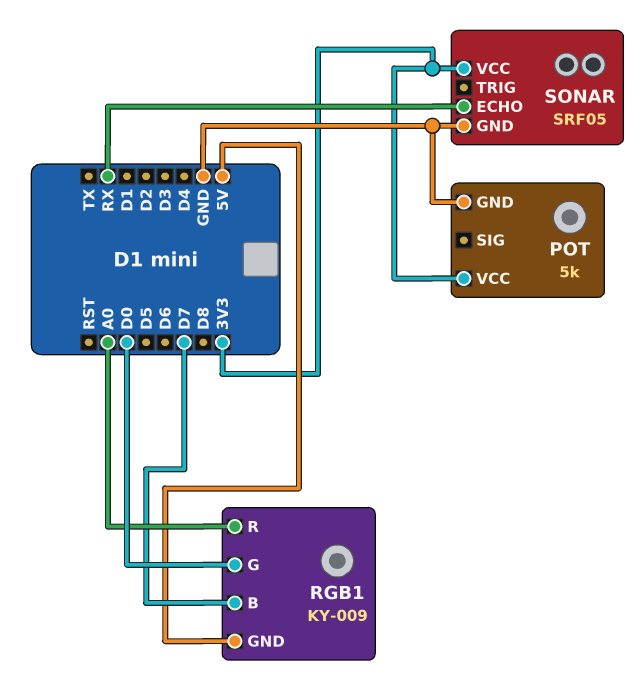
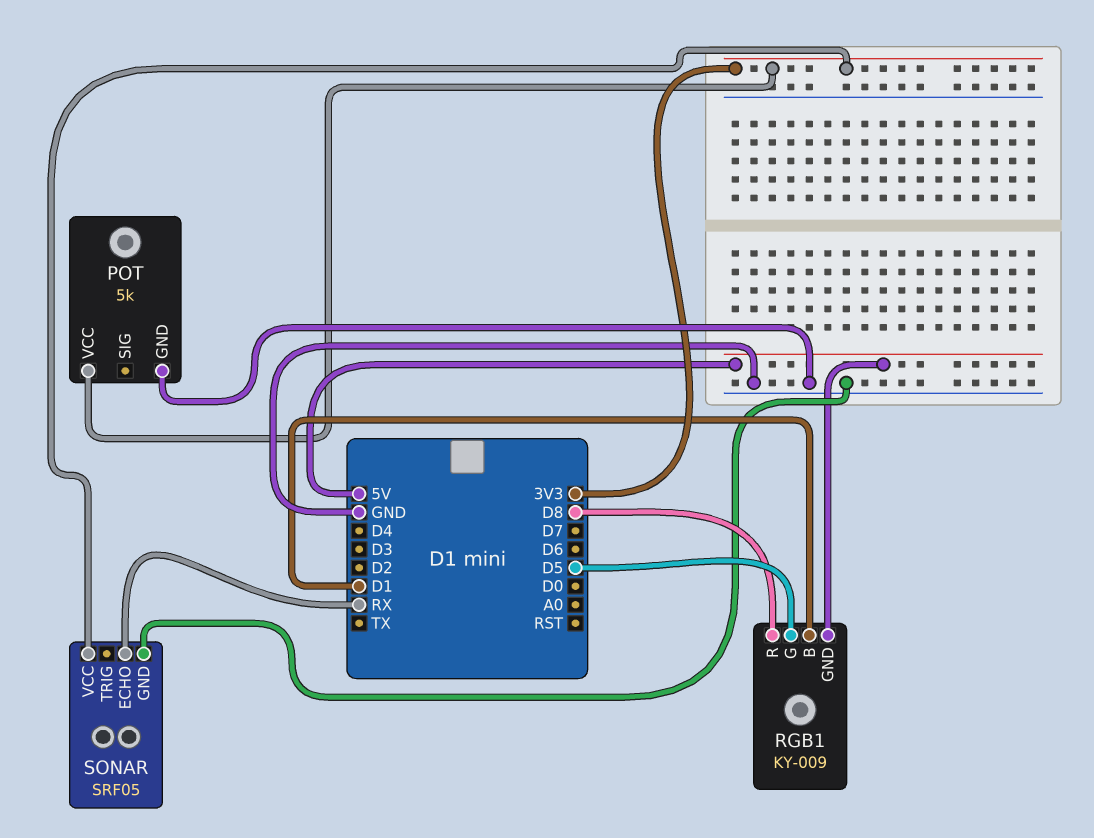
RGB1 pin B: D7 -> D1
RGB1 pin G: D0 -> D5
RGB1 pin R: A0 -> D8

